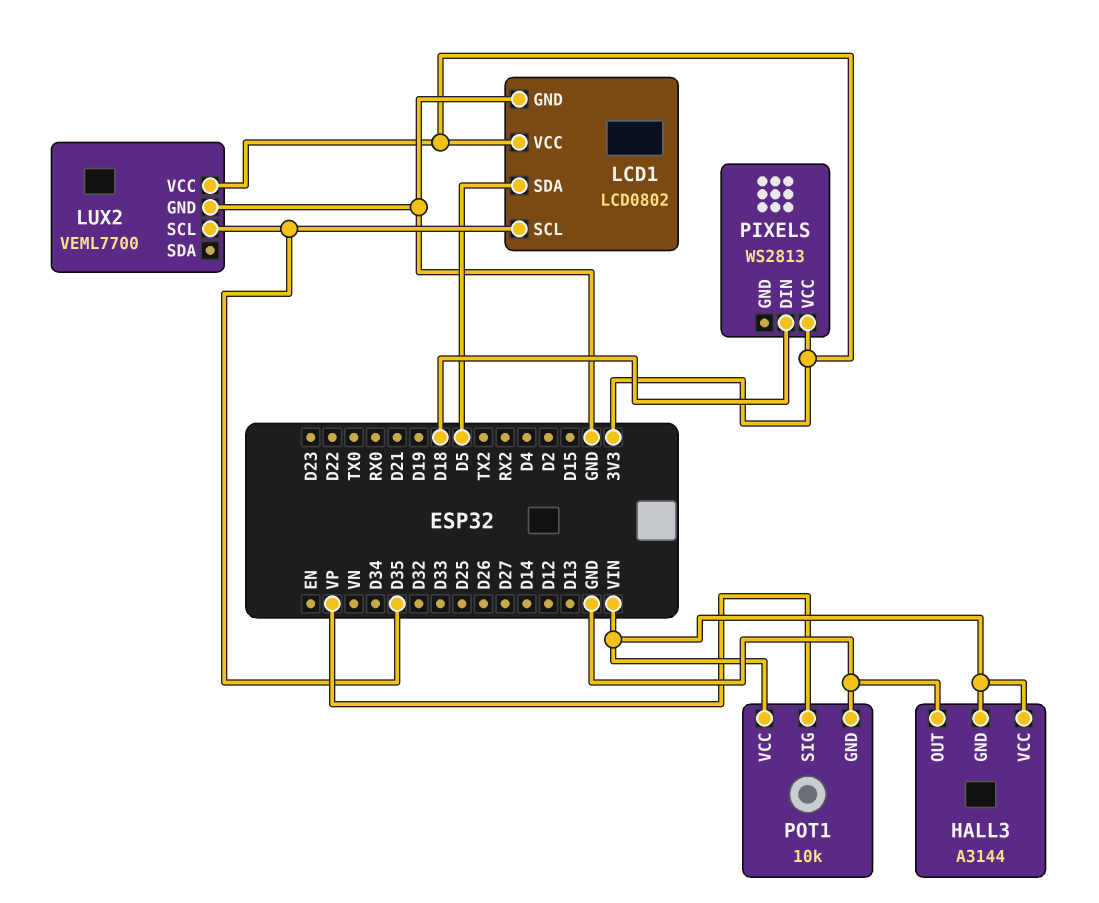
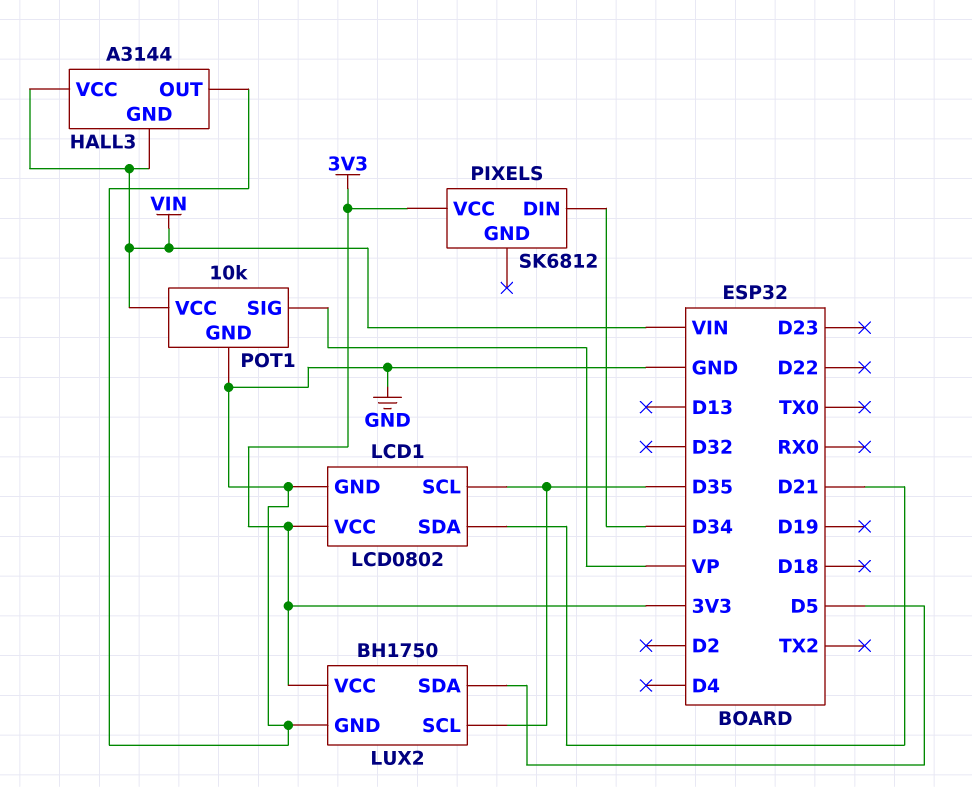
LCD1 pin SDA: D5 -> D21
LUX2: VEML7700 -> BH1750
LUX2 pin SDA: none -> D5
PIXELS: WS2813 -> SK6812
PIXELS pin DIN: D18 -> D34

